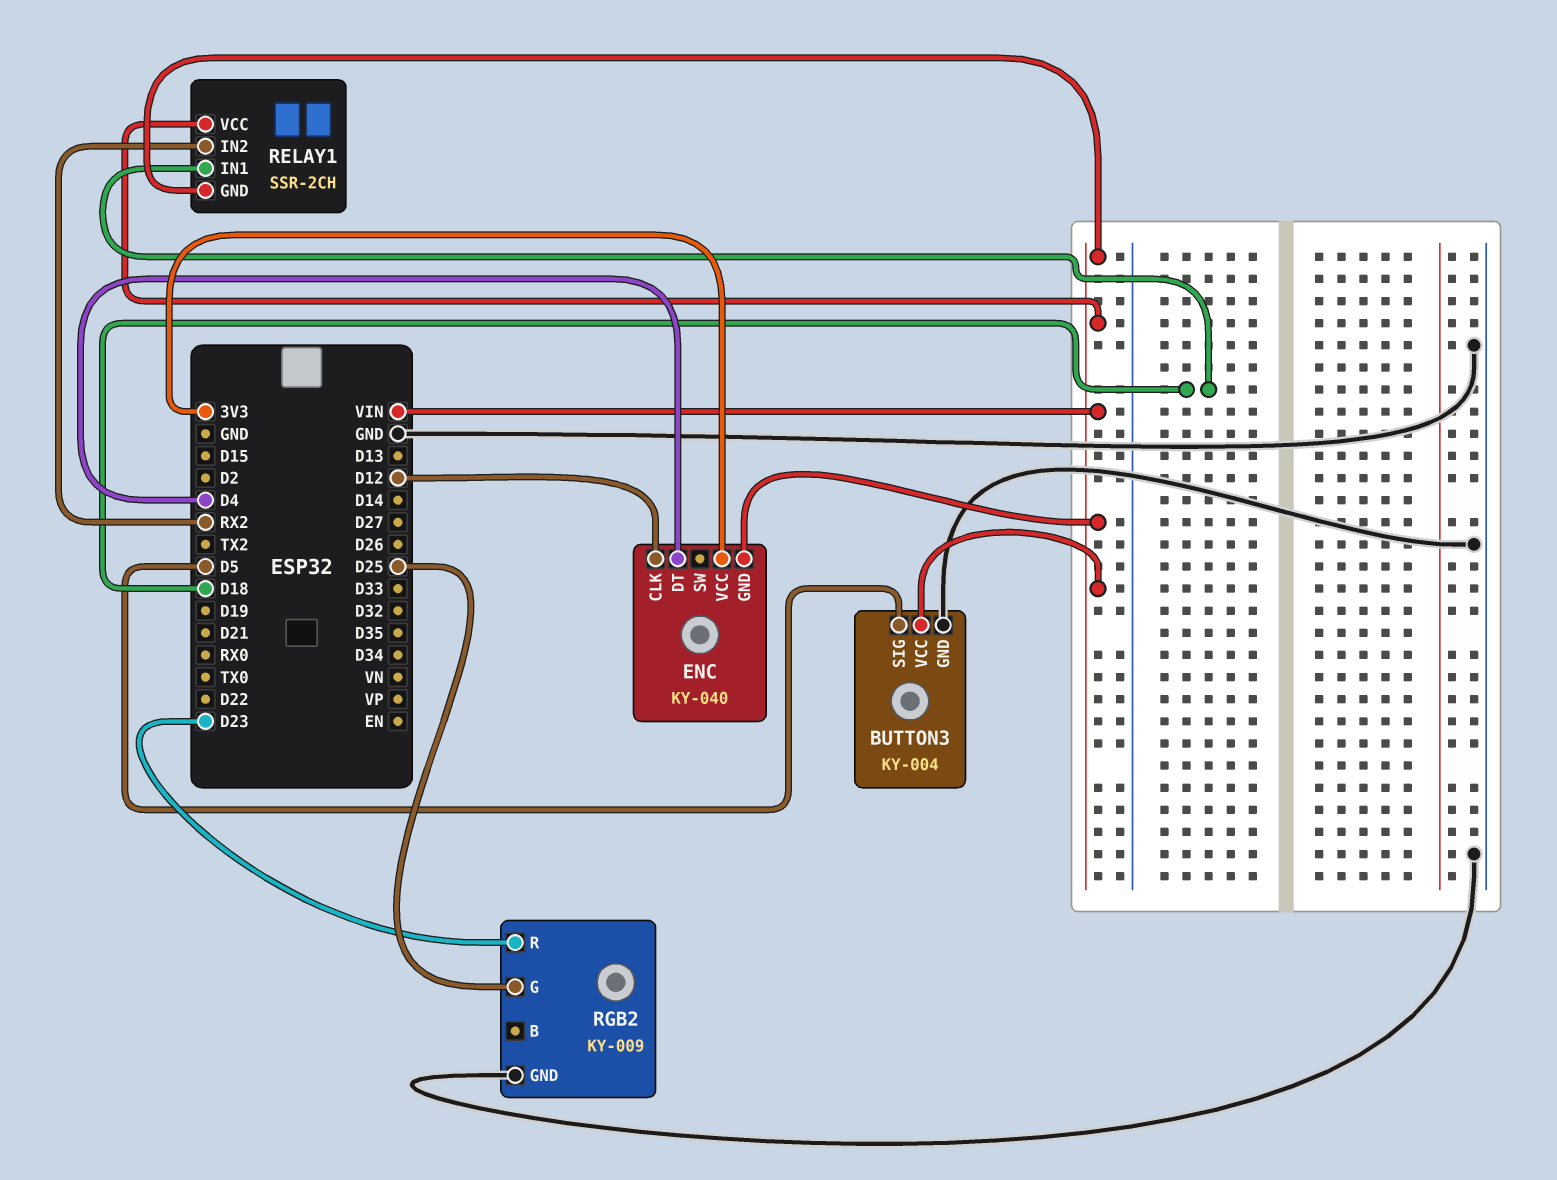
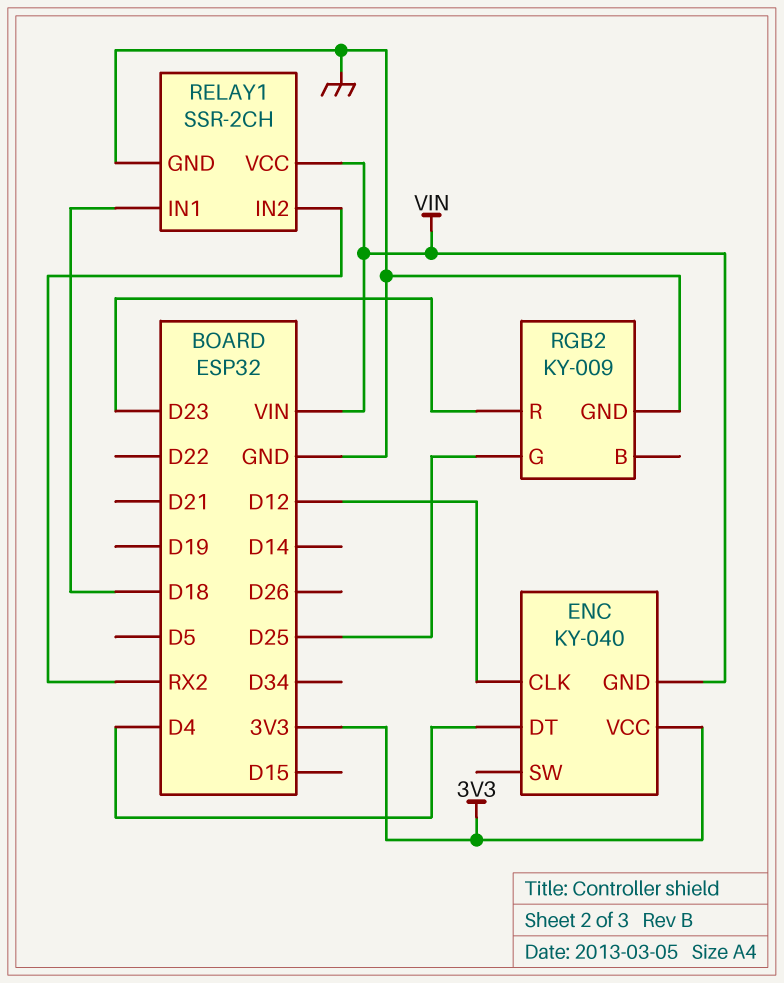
BUTTON3: KY-004 -> none
BUTTON3 pin GND: GND -> none
BUTTON3 pin SIG: D5 -> none
BUTTON3 pin VCC: VIN -> none
RELAY1 pin GND: VIN -> GND

